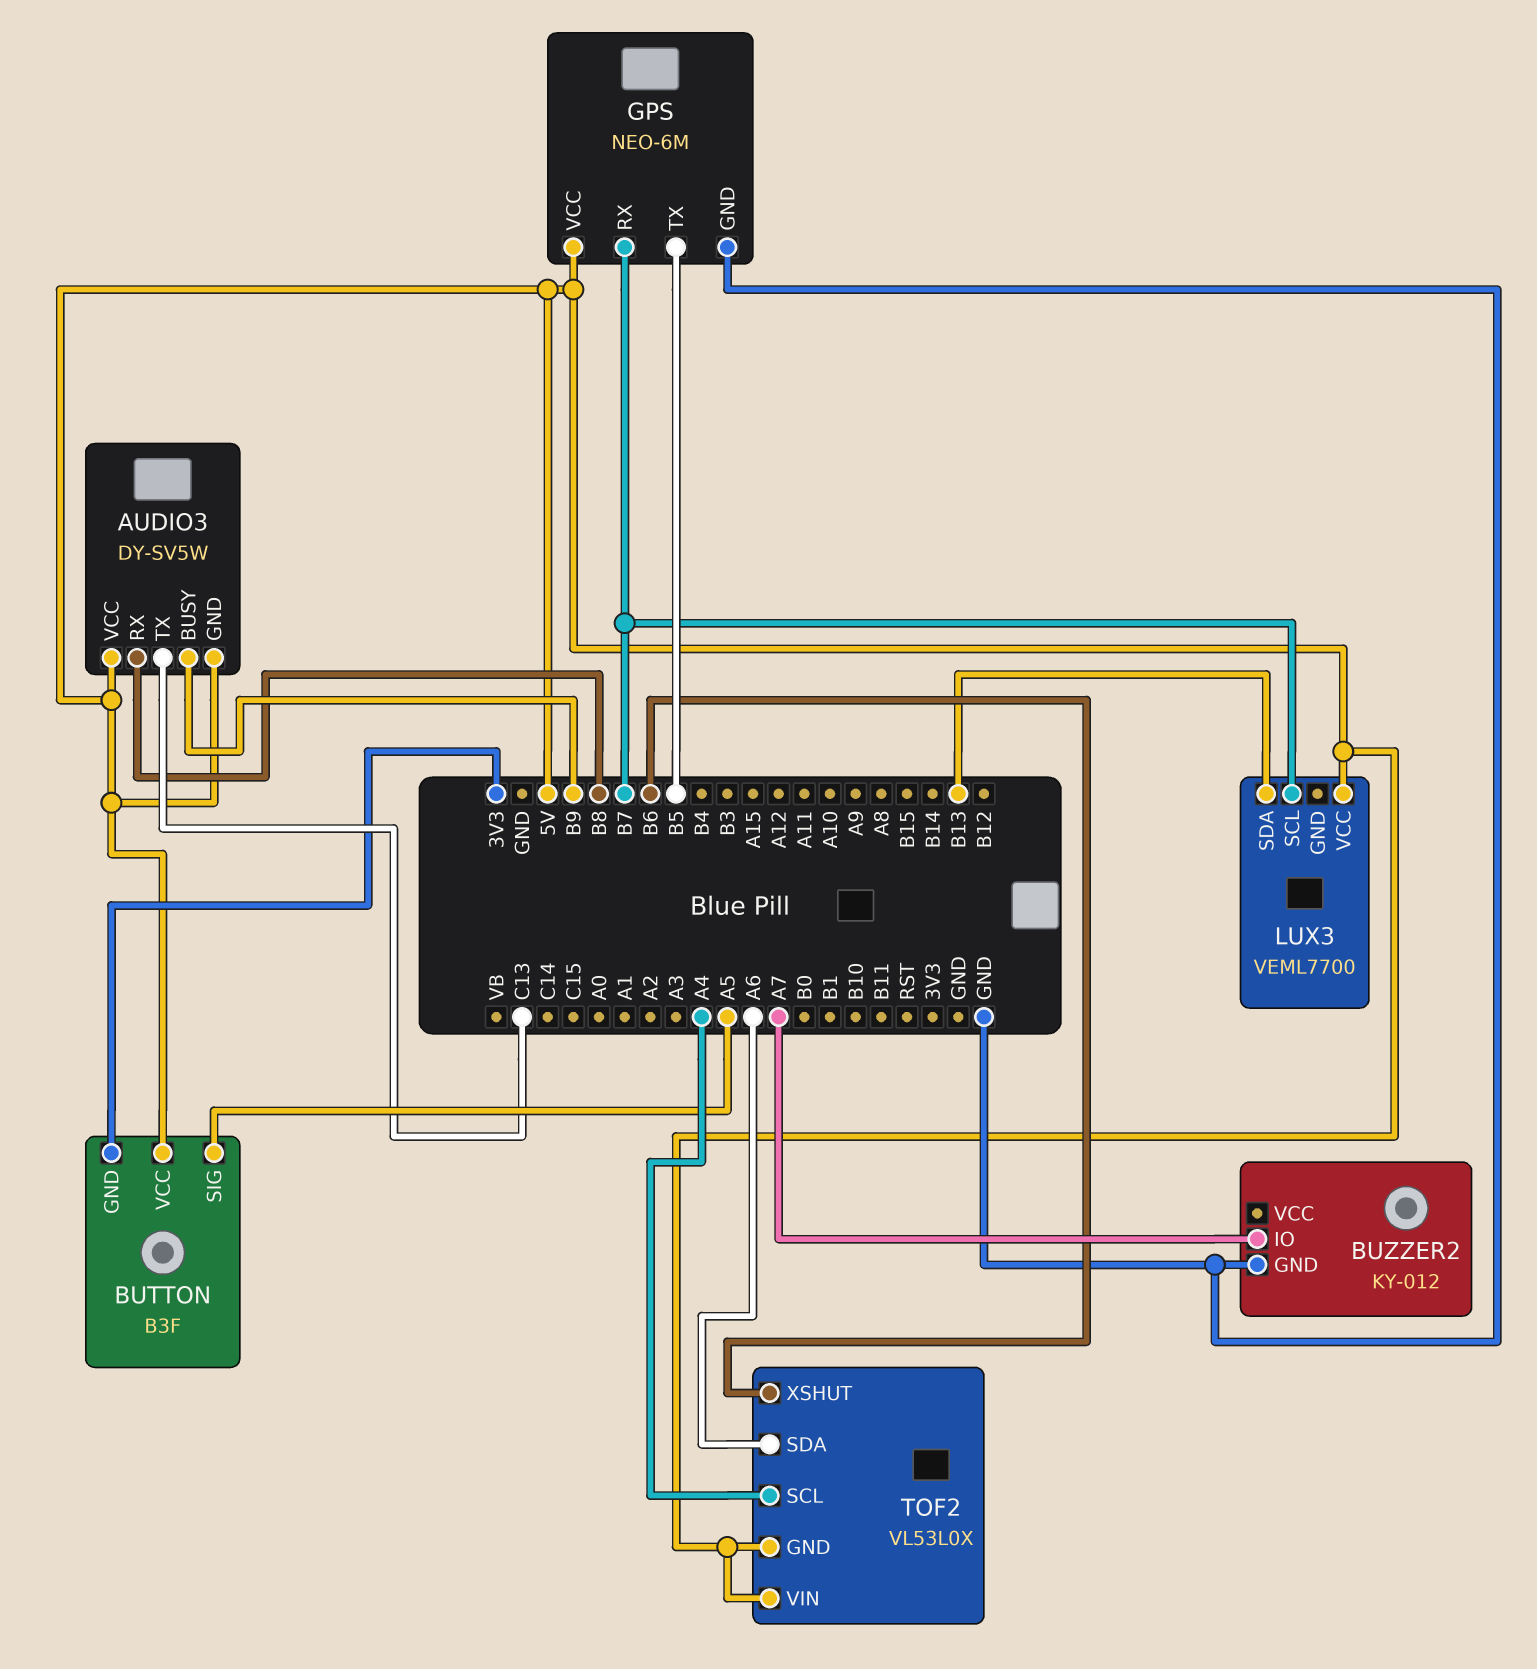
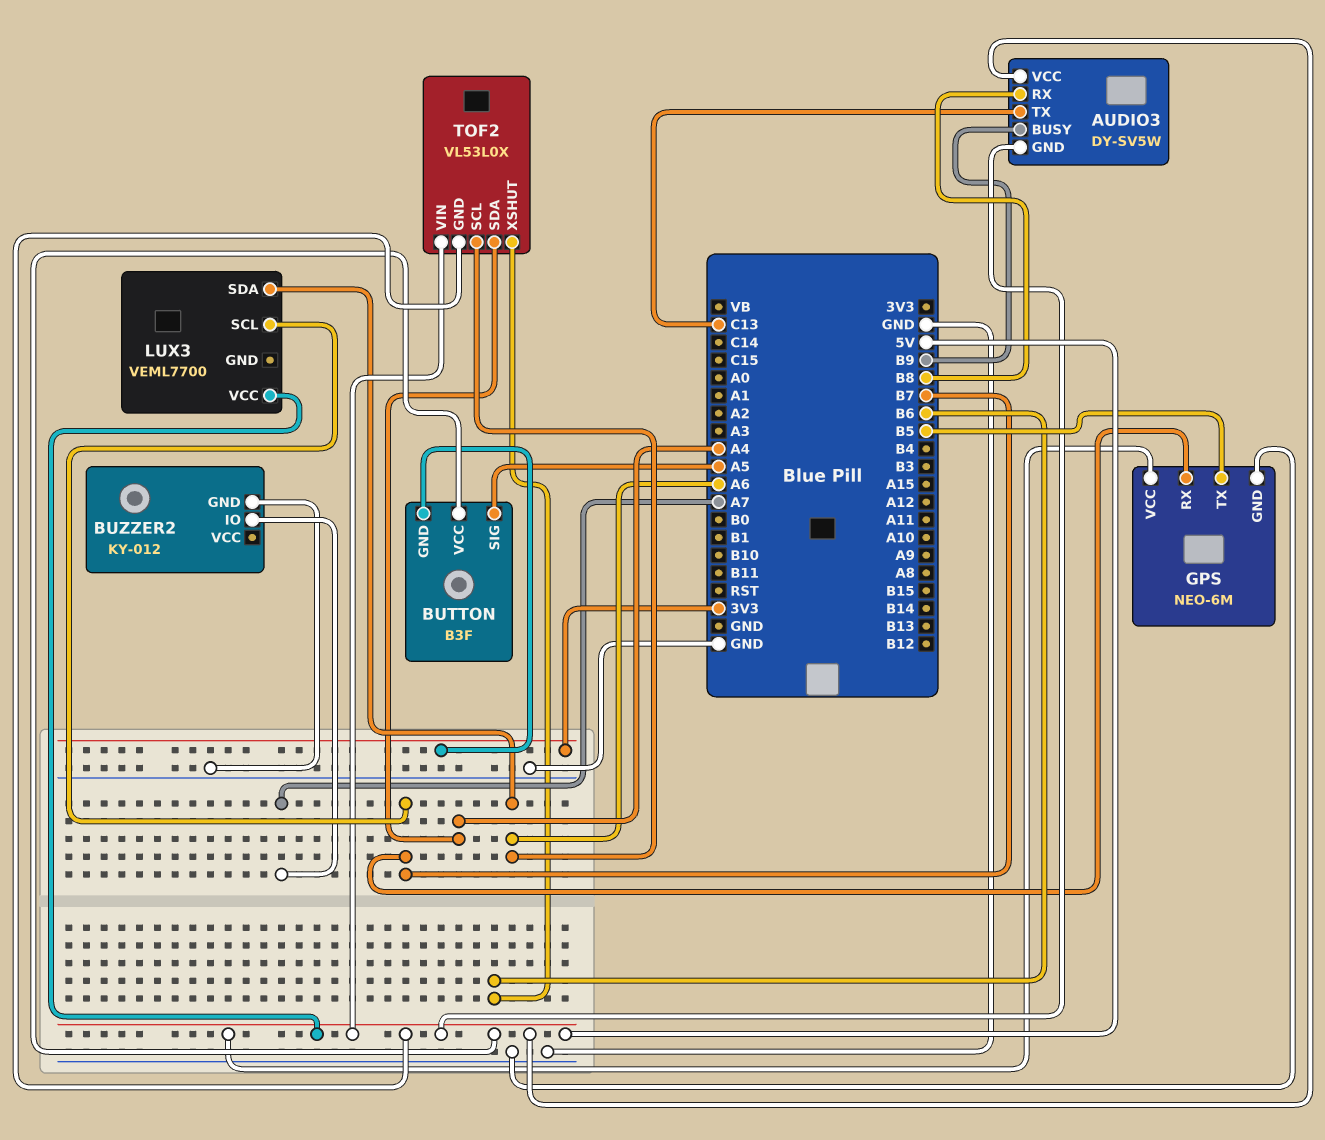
LUX3 pin SDA: B13 -> A6
TOF2 pin SCL: A4 -> A6
TOF2 pin SDA: A6 -> A4

